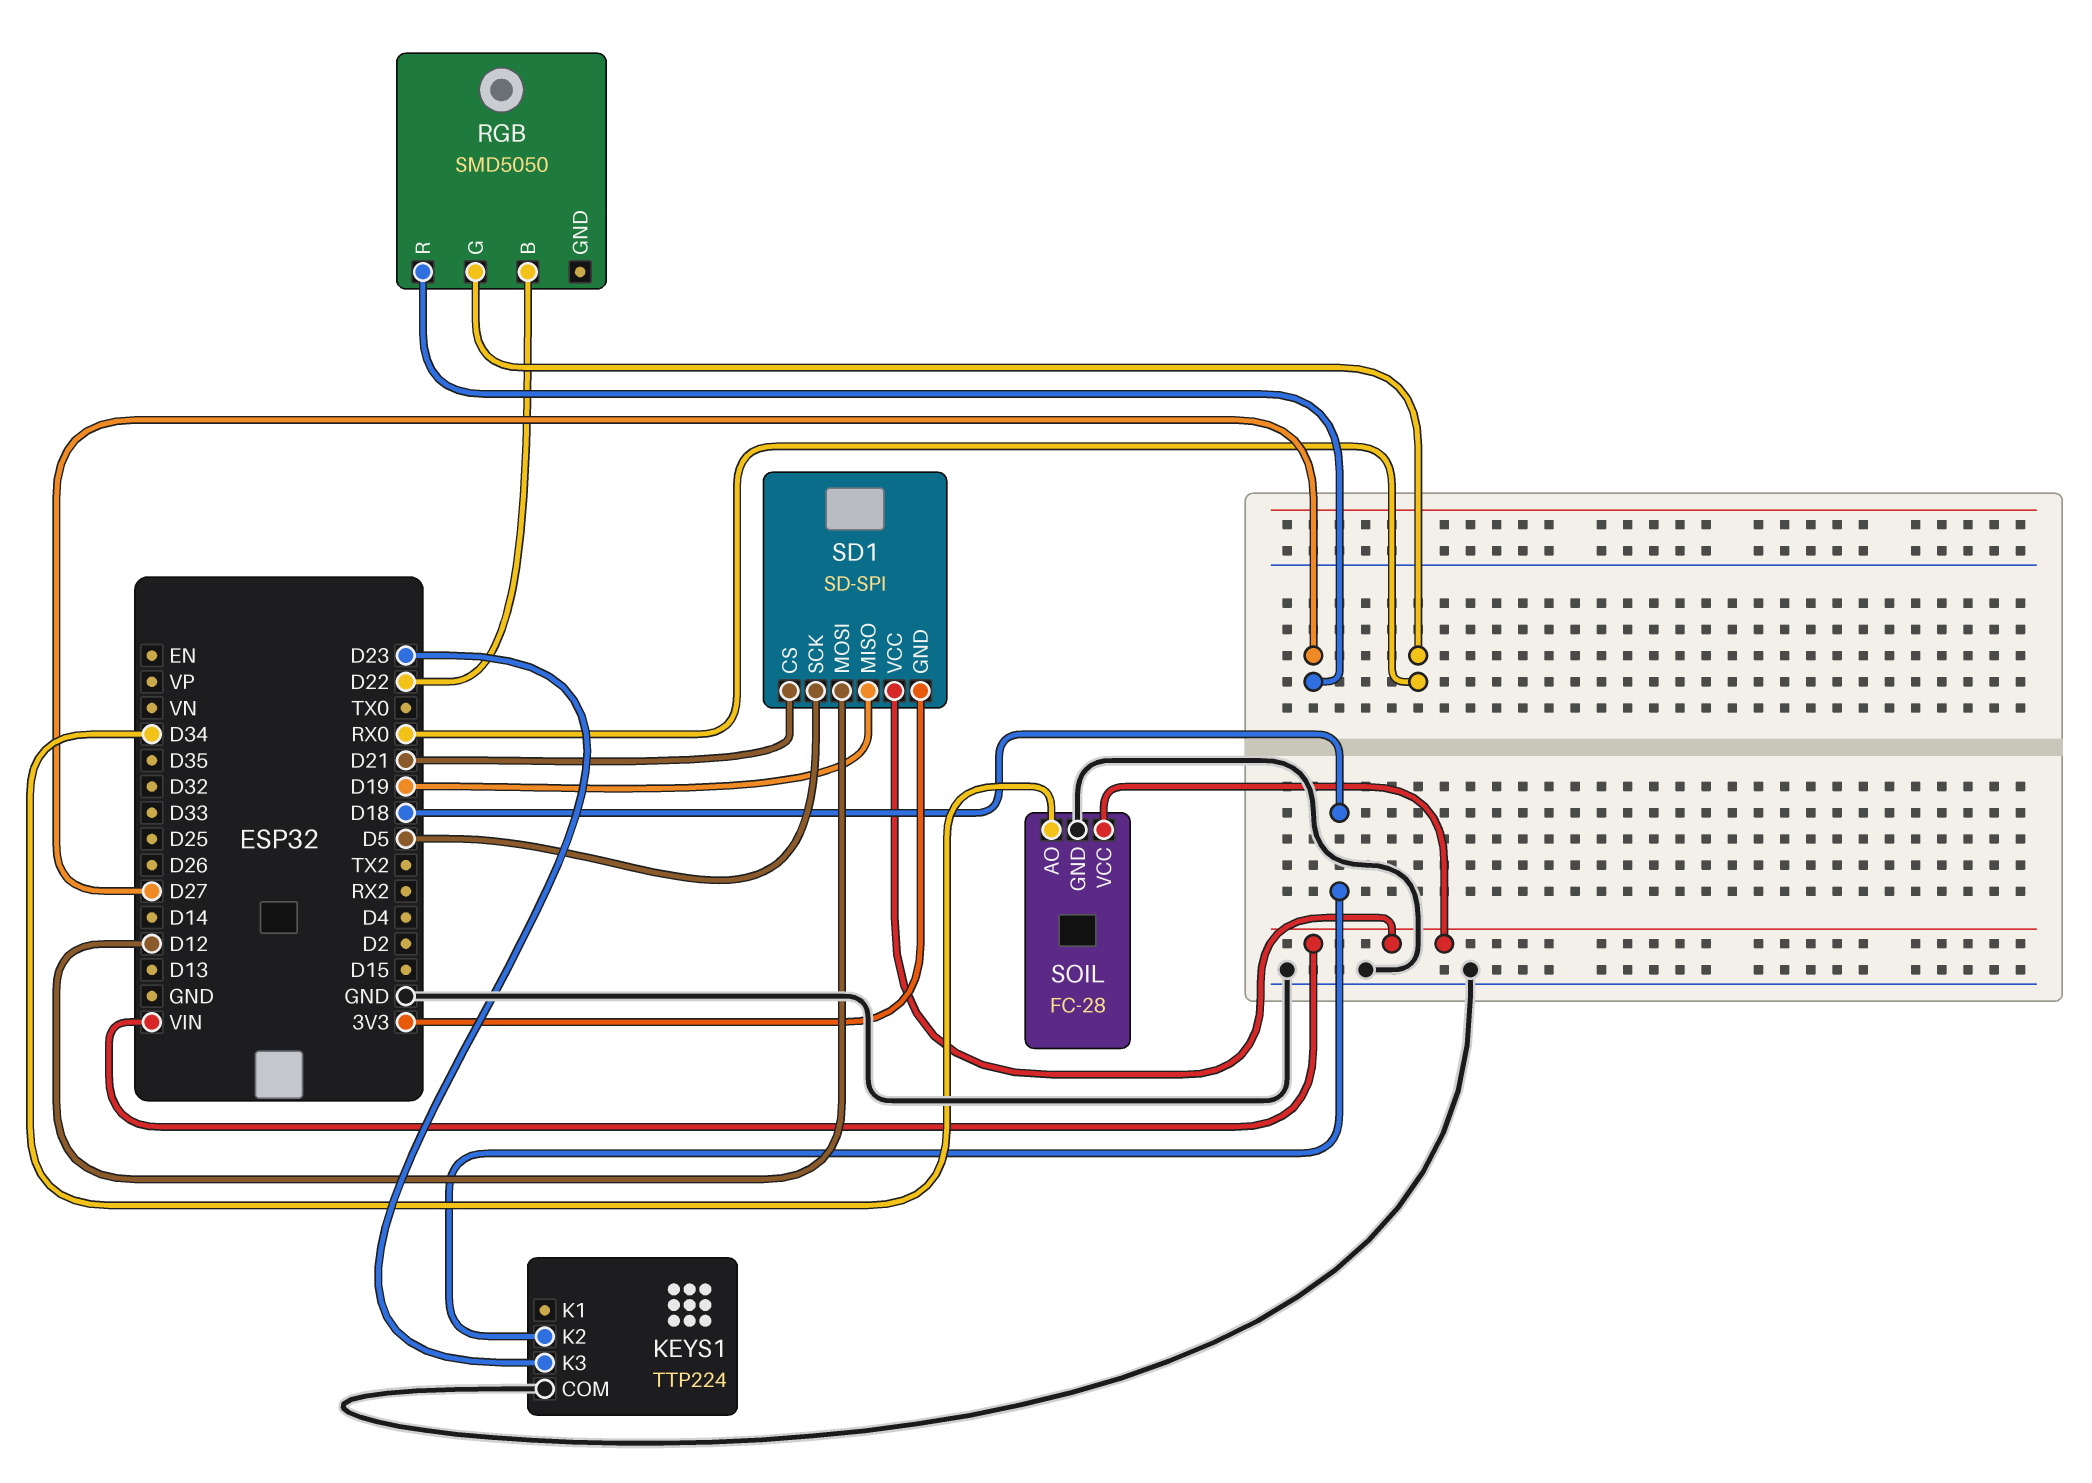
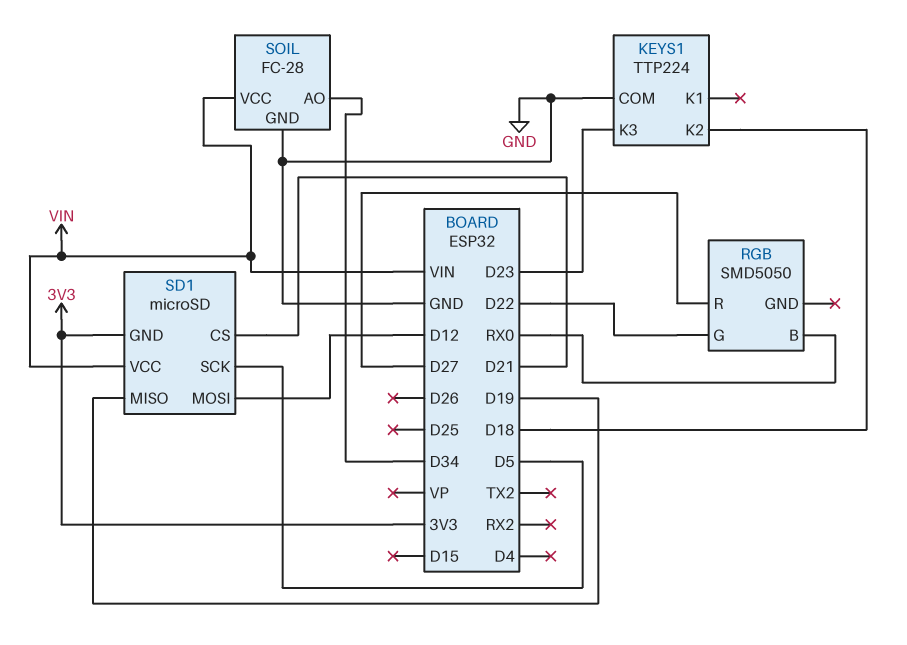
RGB pin B: D22 -> RX0
RGB pin G: RX0 -> D22
SD1: SD-SPI -> microSD

